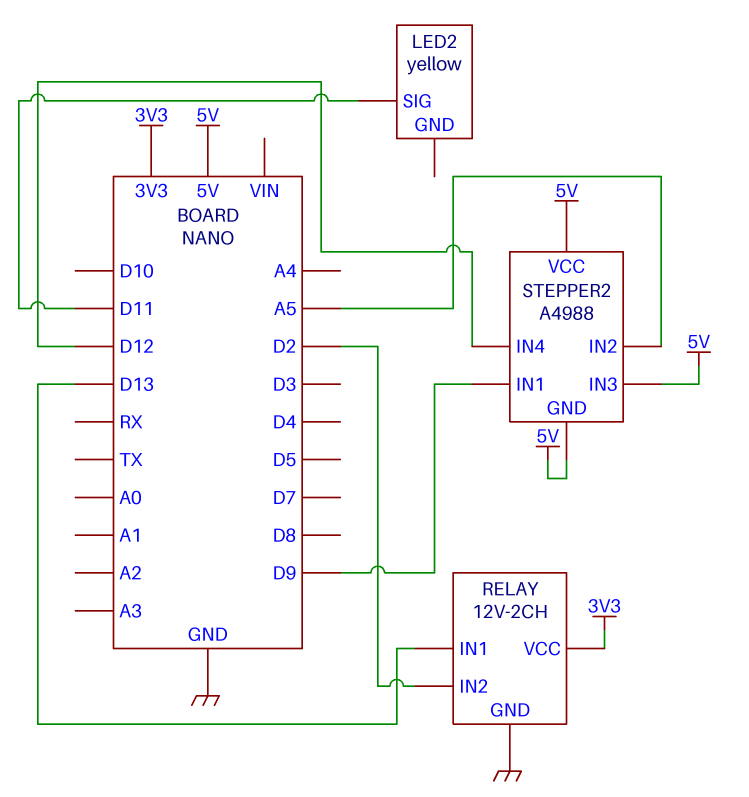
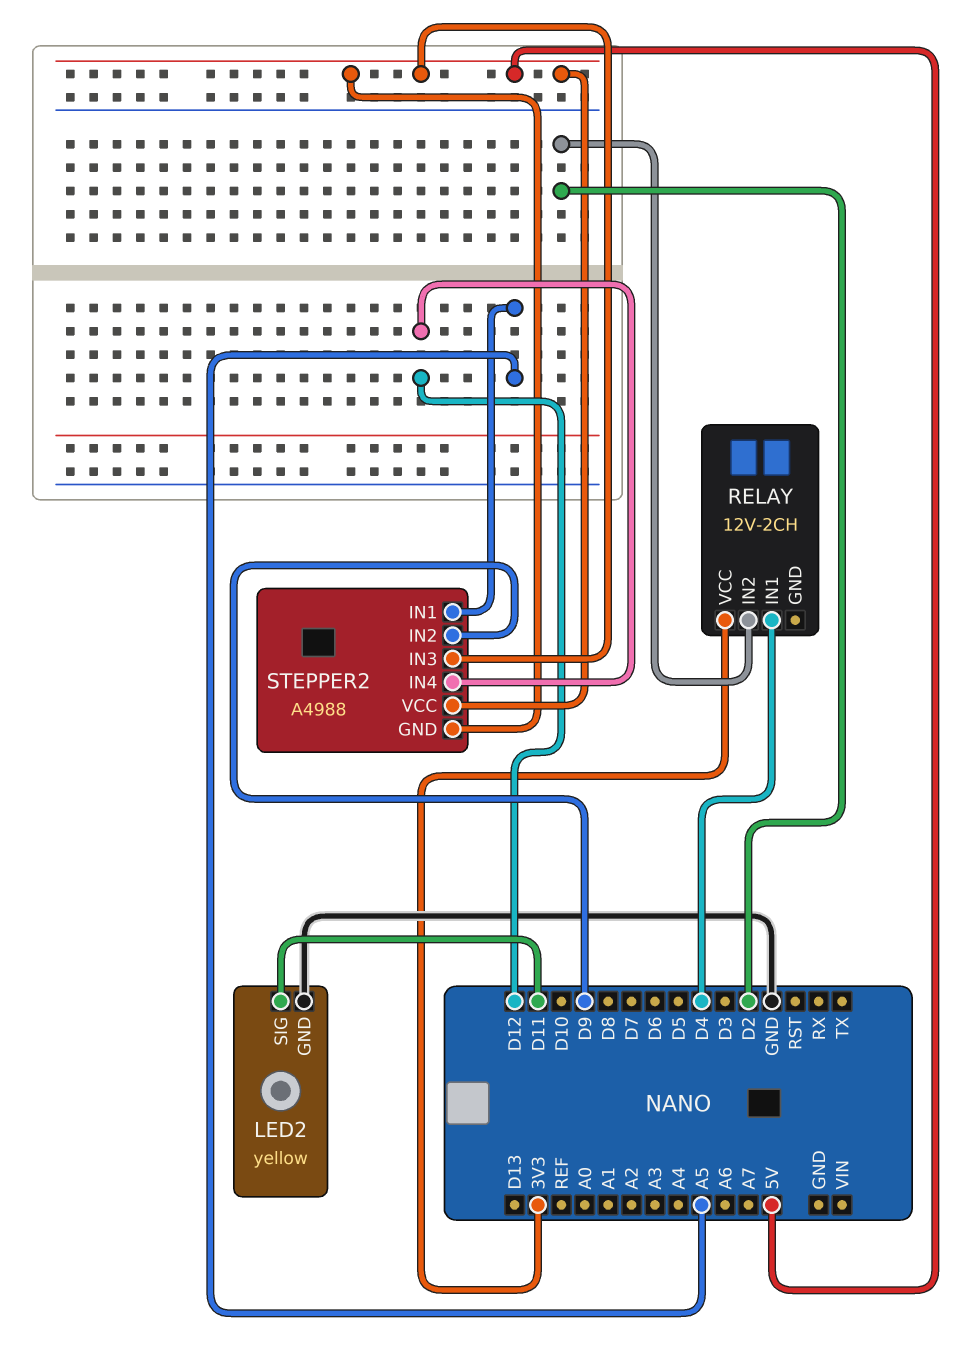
LED2 pin GND: none -> GND
RELAY pin GND: GND -> none
RELAY pin IN1: D13 -> D4
STEPPER2 pin IN1: D9 -> A5
STEPPER2 pin IN2: A5 -> D9

